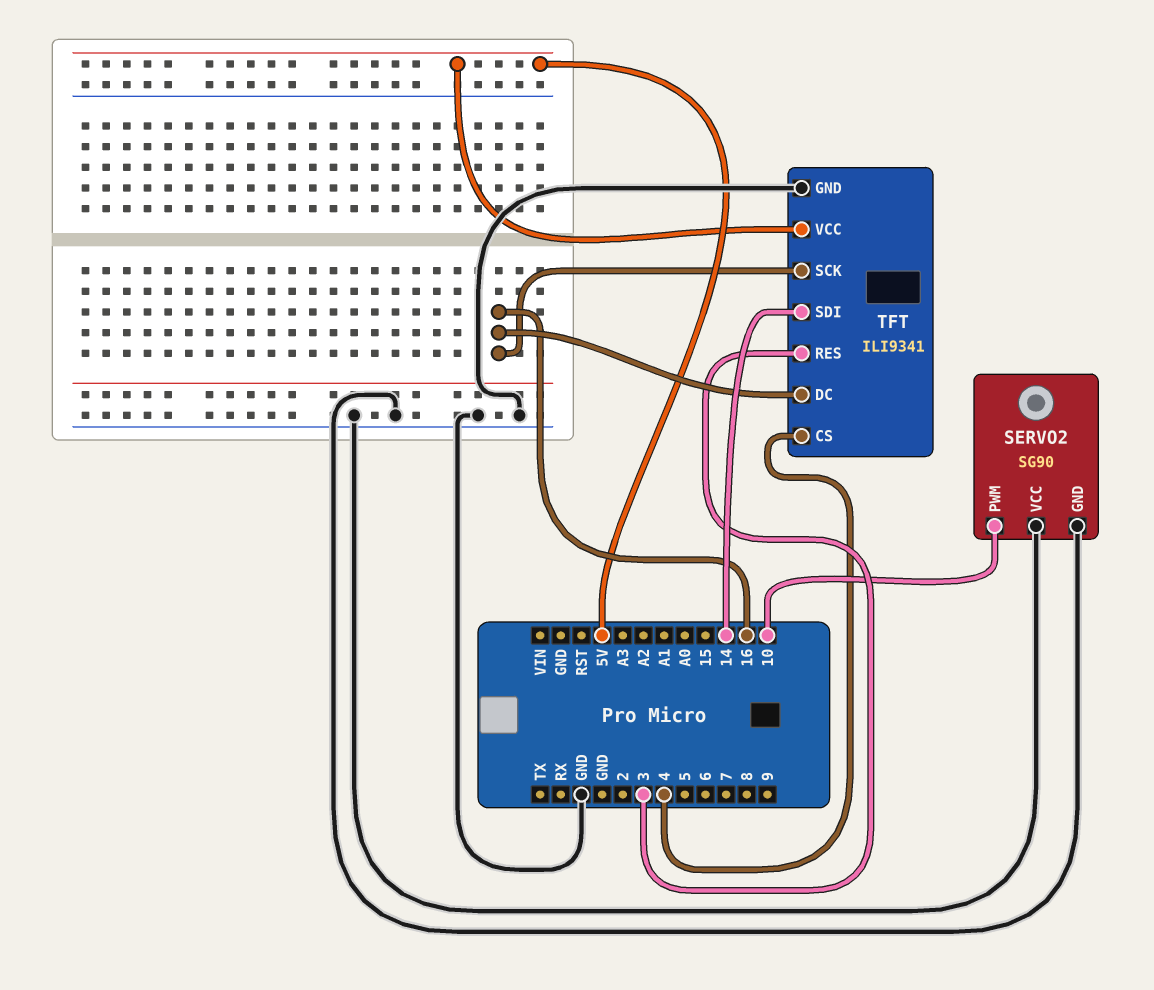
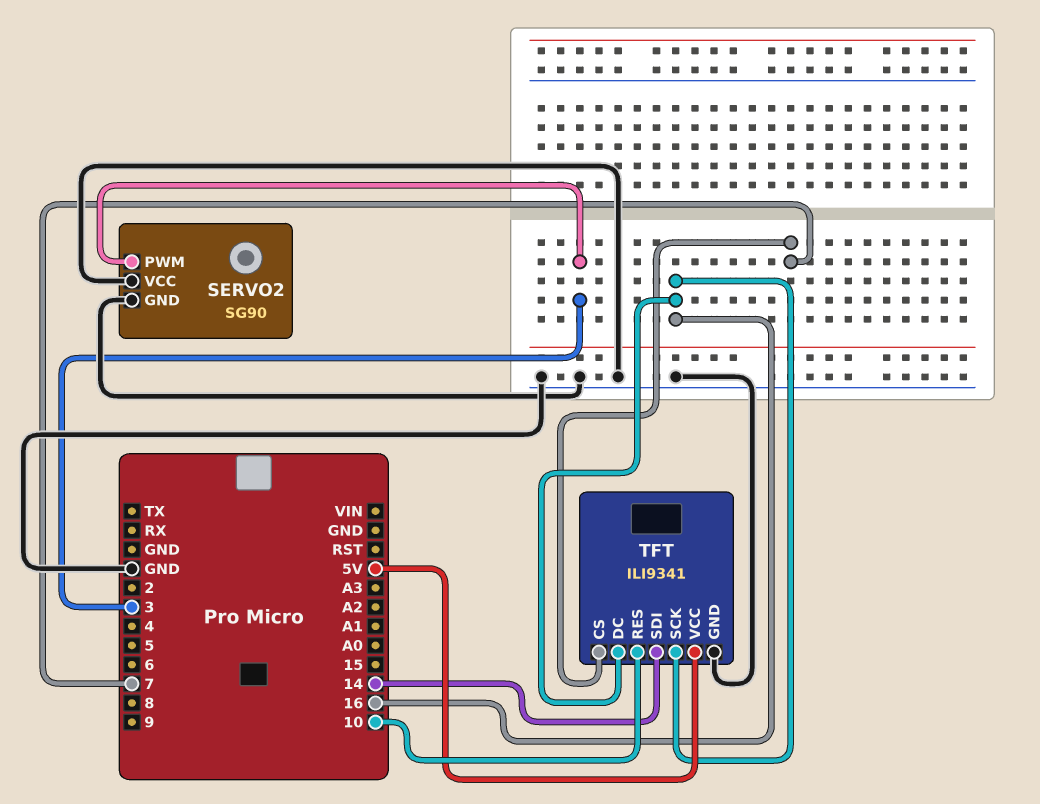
SERVO2 pin PWM: 10 -> 3
TFT pin CS: 4 -> 7
TFT pin RES: 3 -> 10

